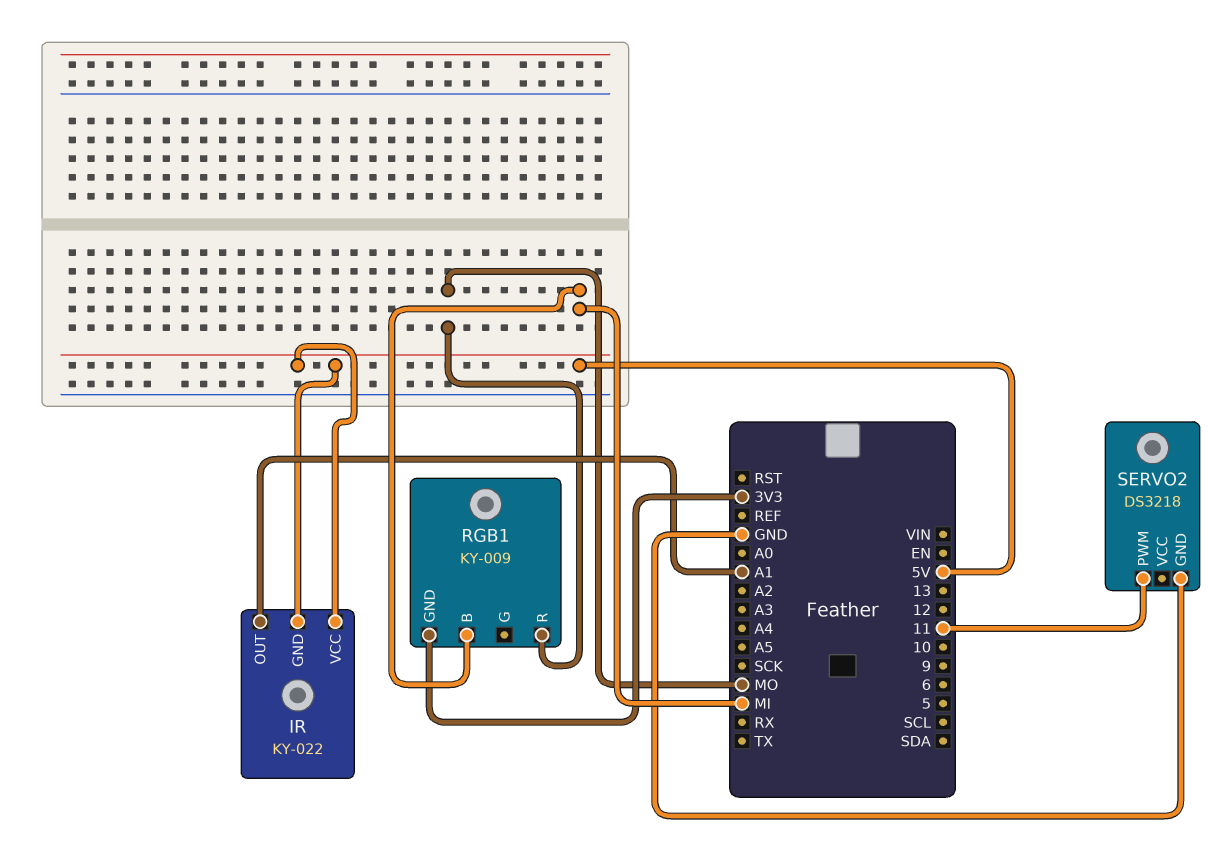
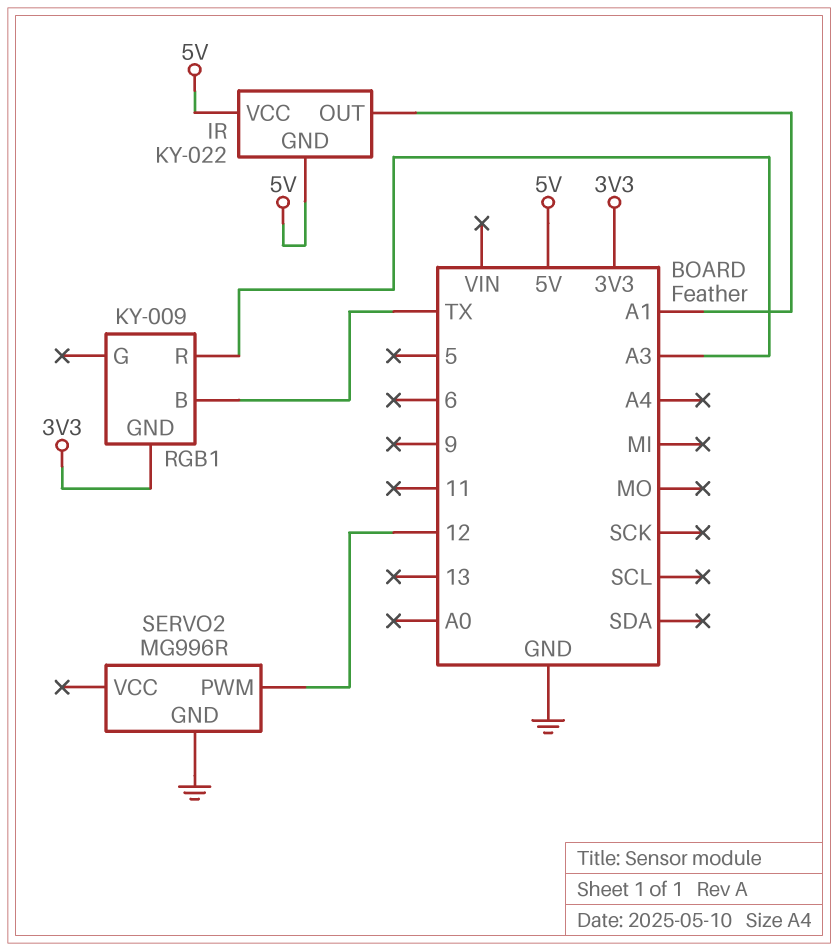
RGB1 pin B: MI -> TX
RGB1 pin R: MO -> A3
SERVO2: DS3218 -> MG996R
SERVO2 pin PWM: 11 -> 12

